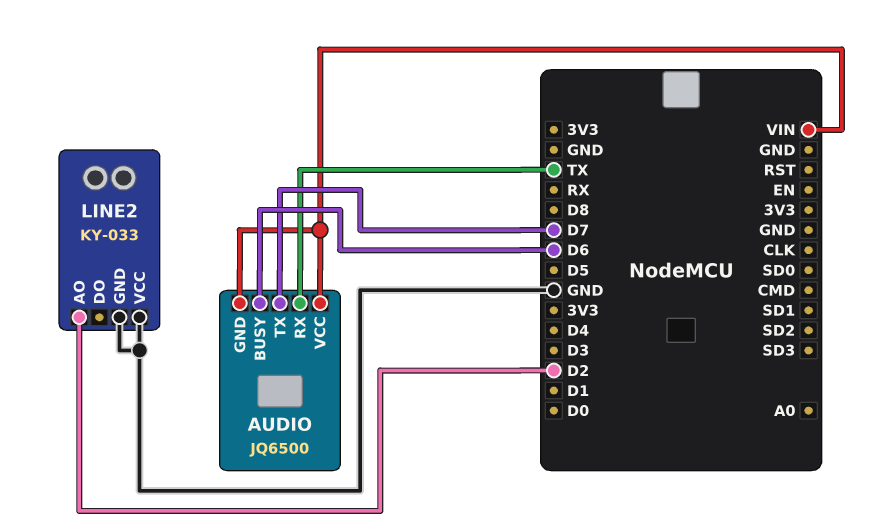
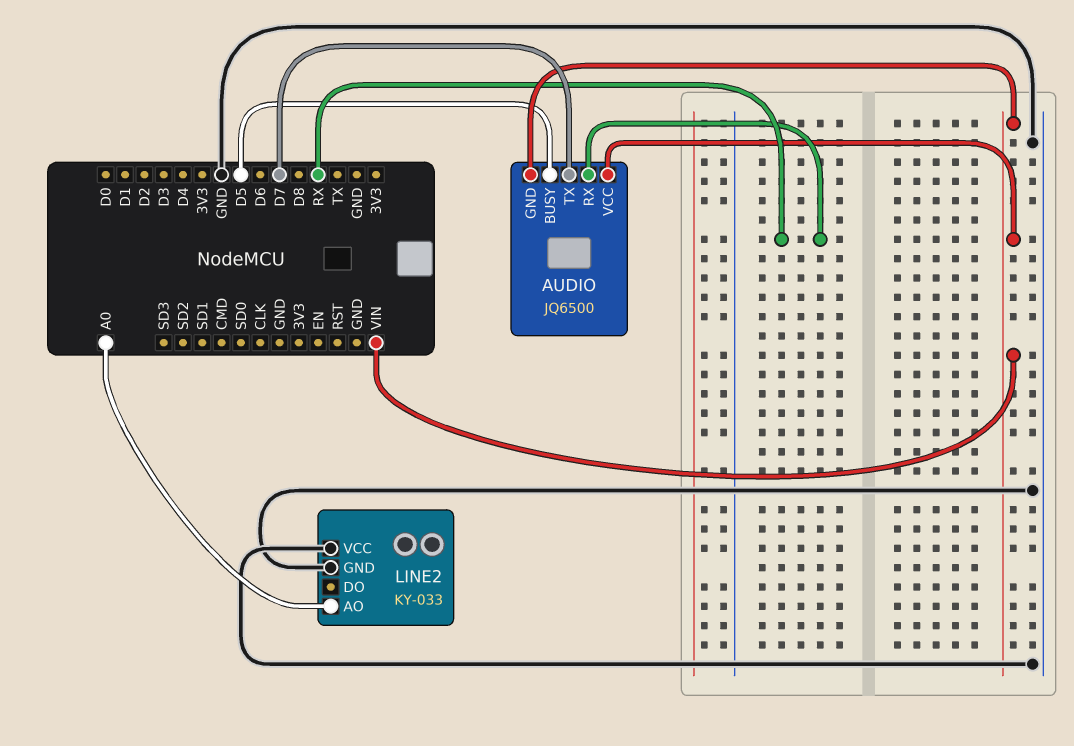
AUDIO pin BUSY: D6 -> D5
AUDIO pin RX: TX -> RX
LINE2 pin AO: D2 -> A0

